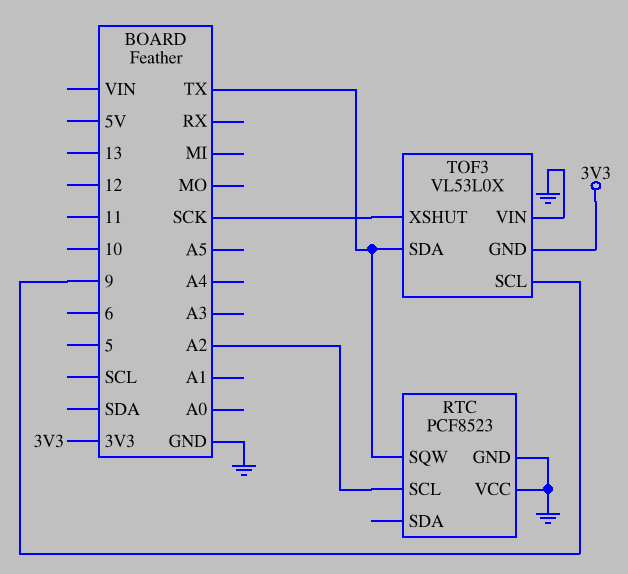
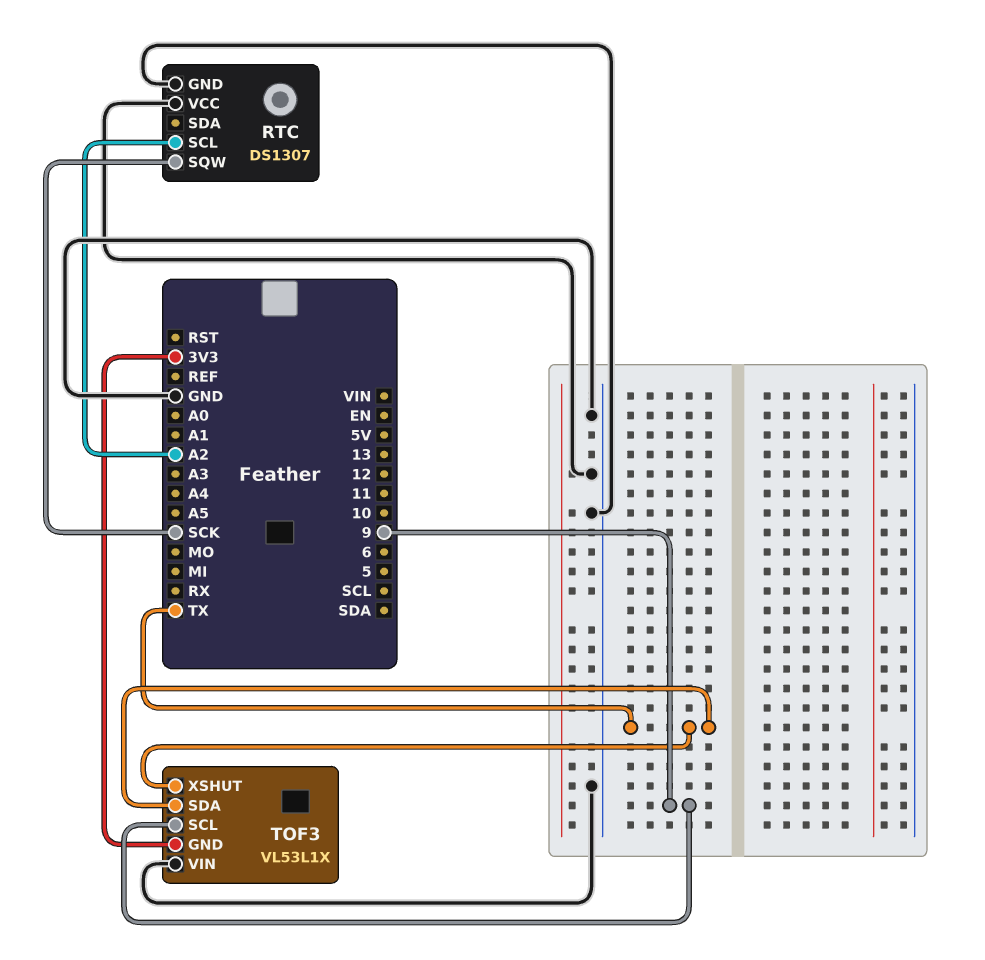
RTC: PCF8523 -> DS1307
RTC pin SQW: TX -> SCK
TOF3: VL53L0X -> VL53L1X
TOF3 pin XSHUT: SCK -> TX

